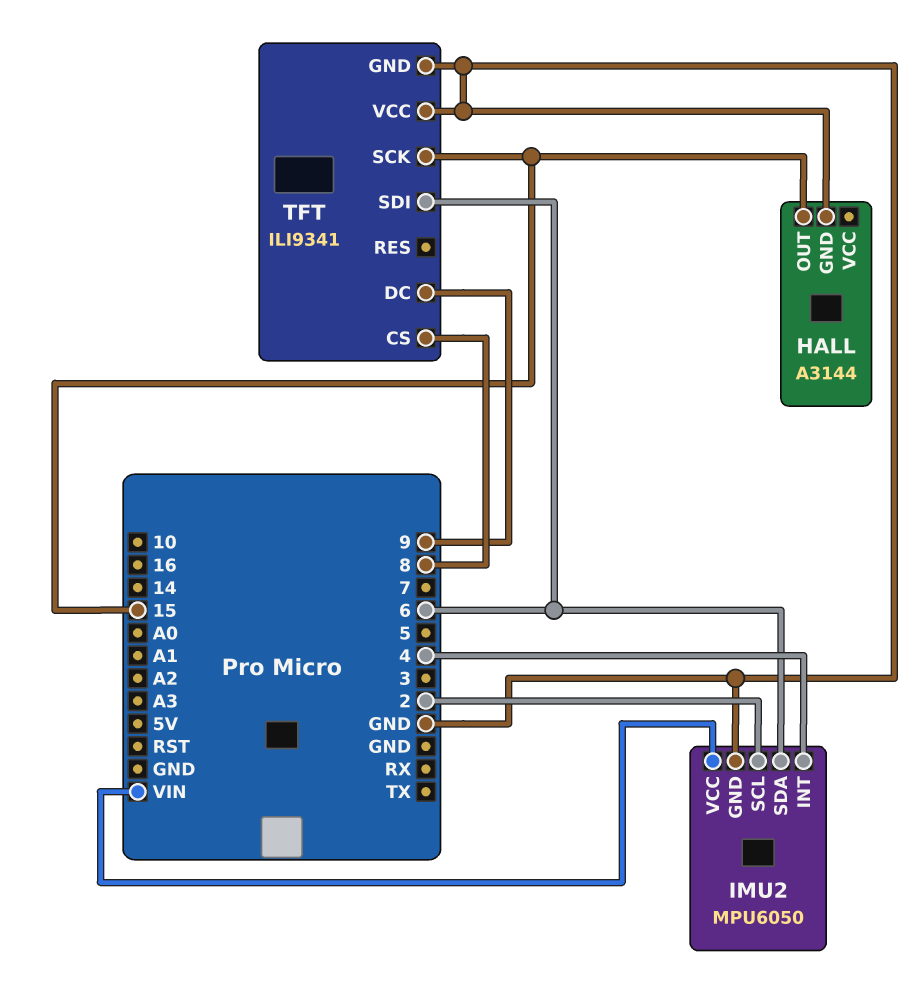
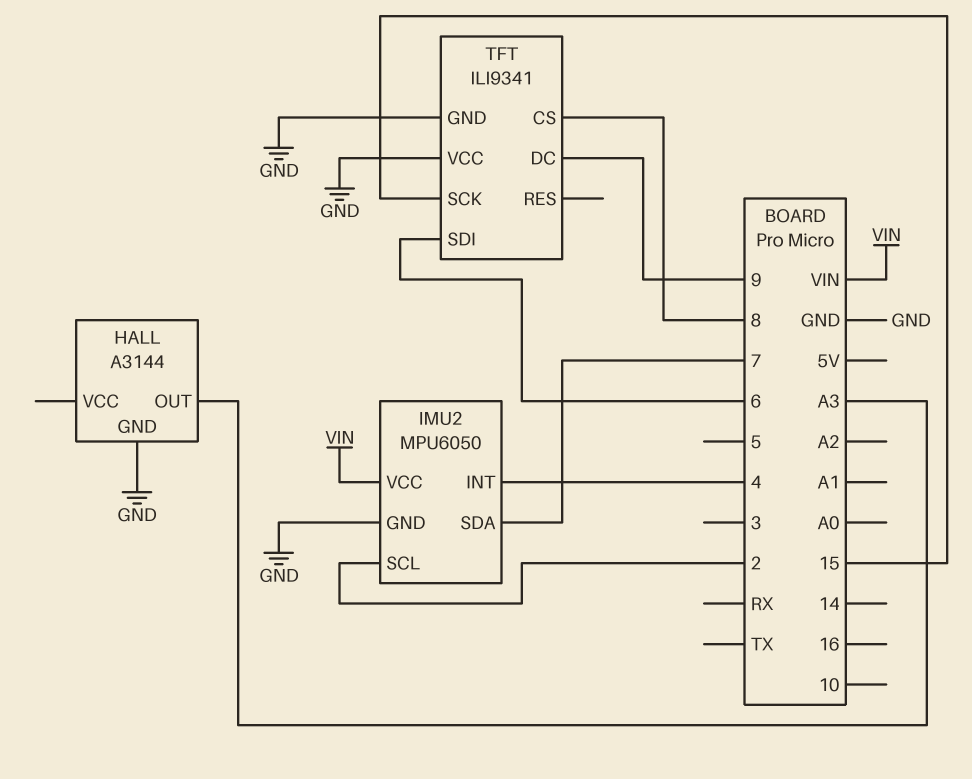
HALL pin OUT: 15 -> A3
IMU2 pin SDA: 6 -> 7

